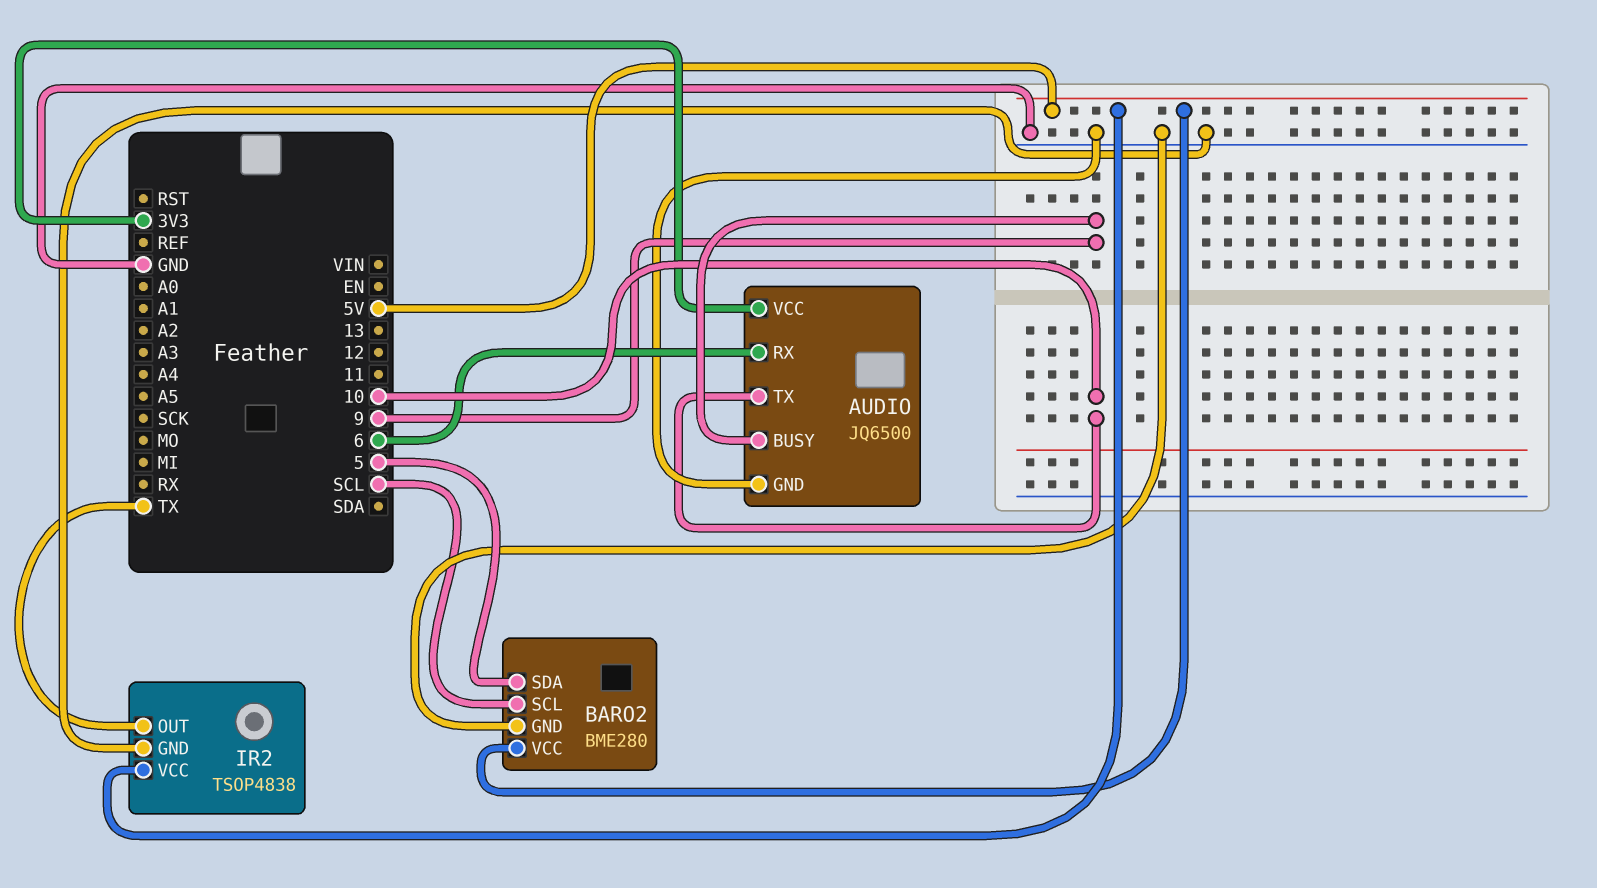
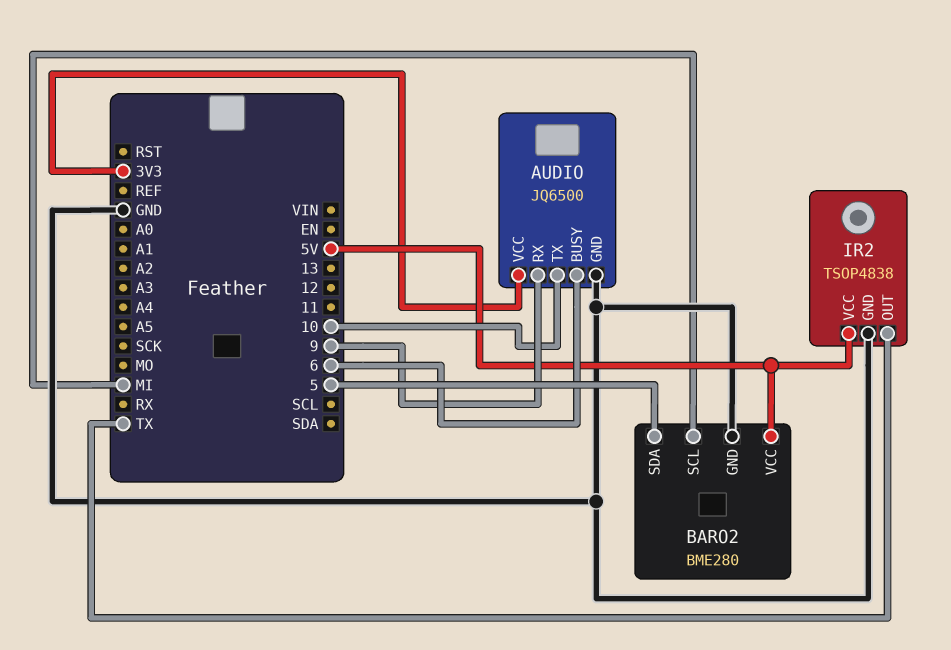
AUDIO pin BUSY: 9 -> 6
AUDIO pin RX: 6 -> 9
BARO2 pin SCL: SCL -> MI

